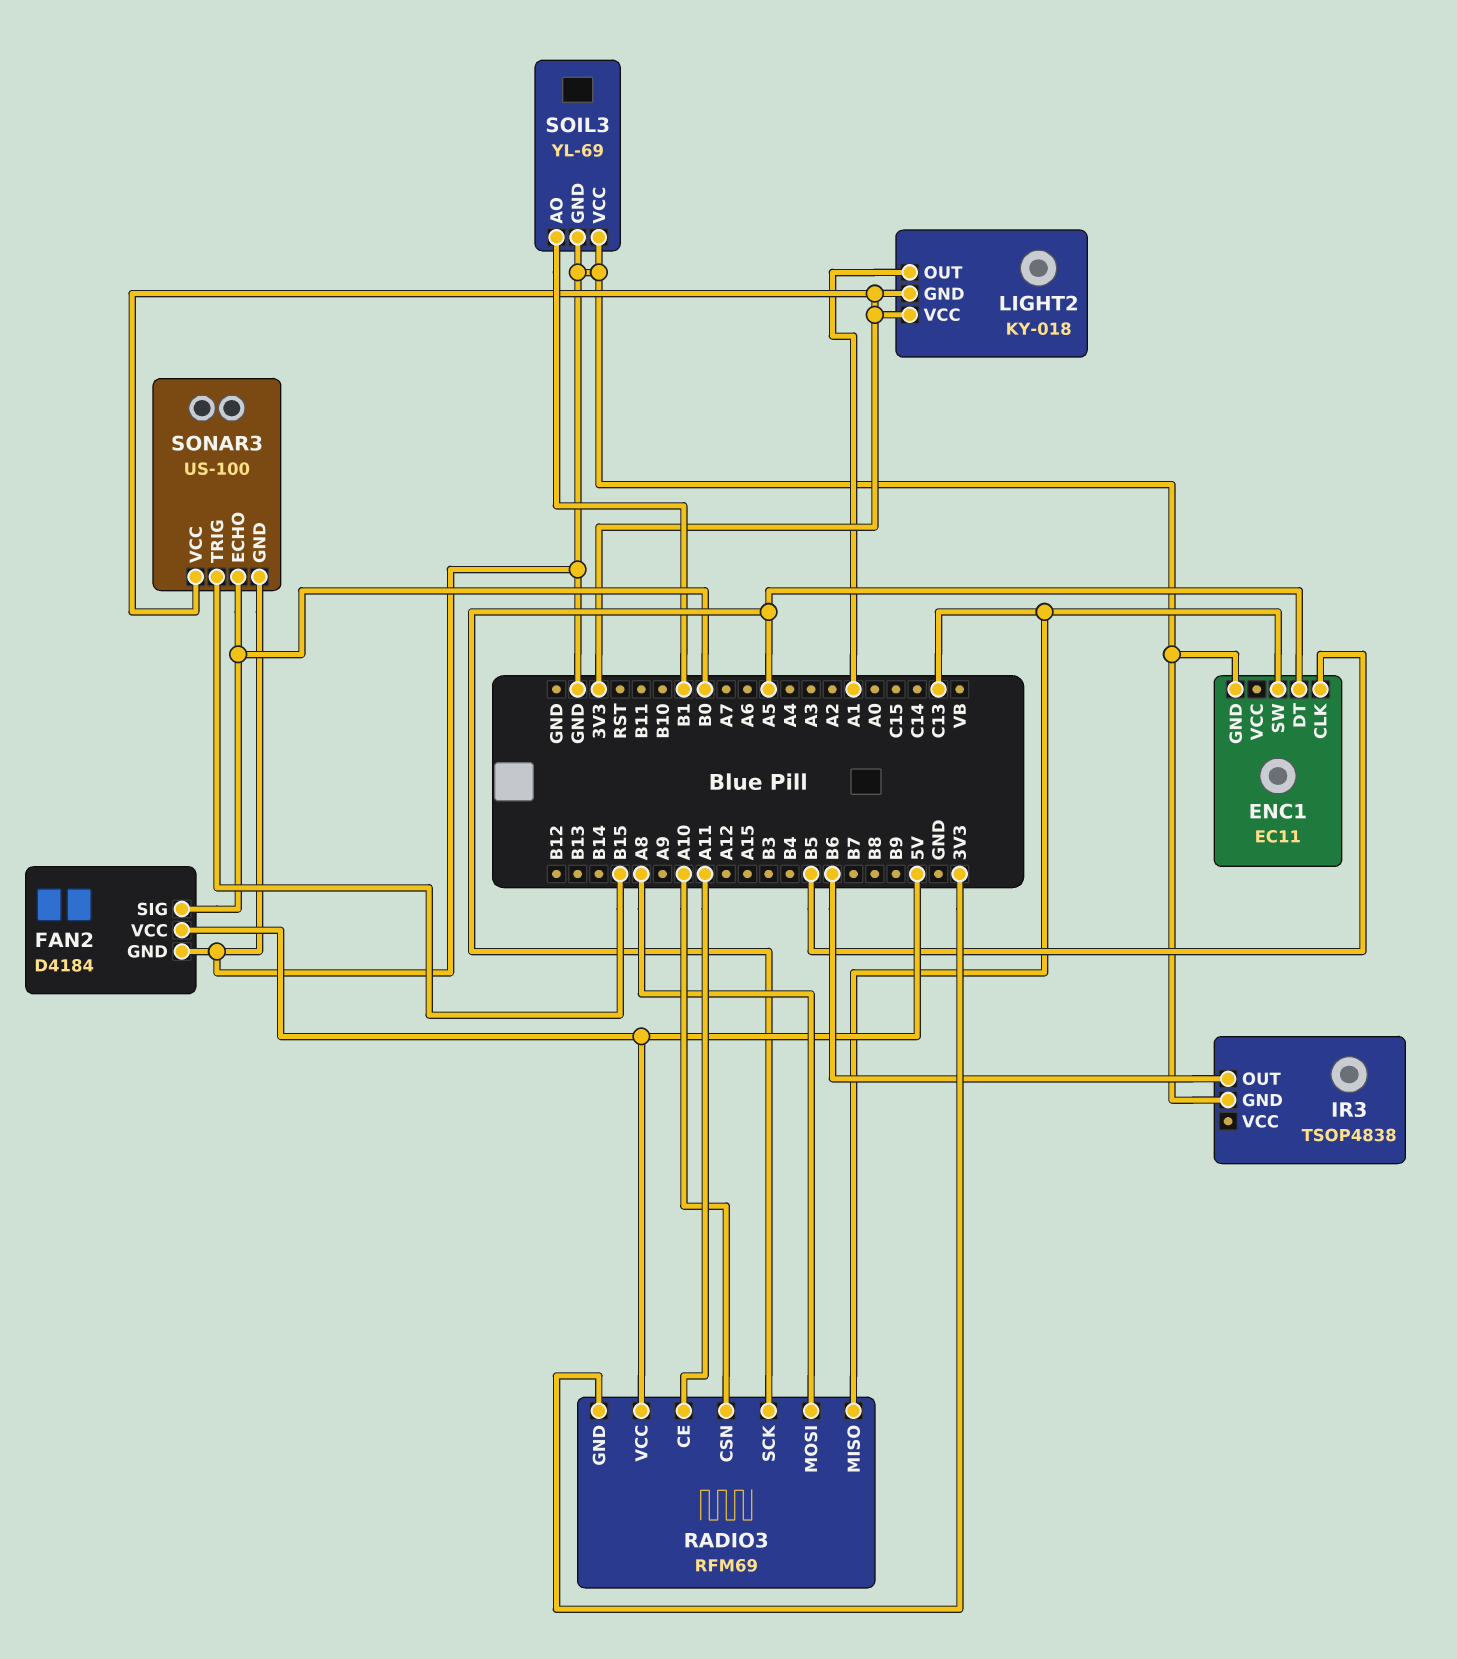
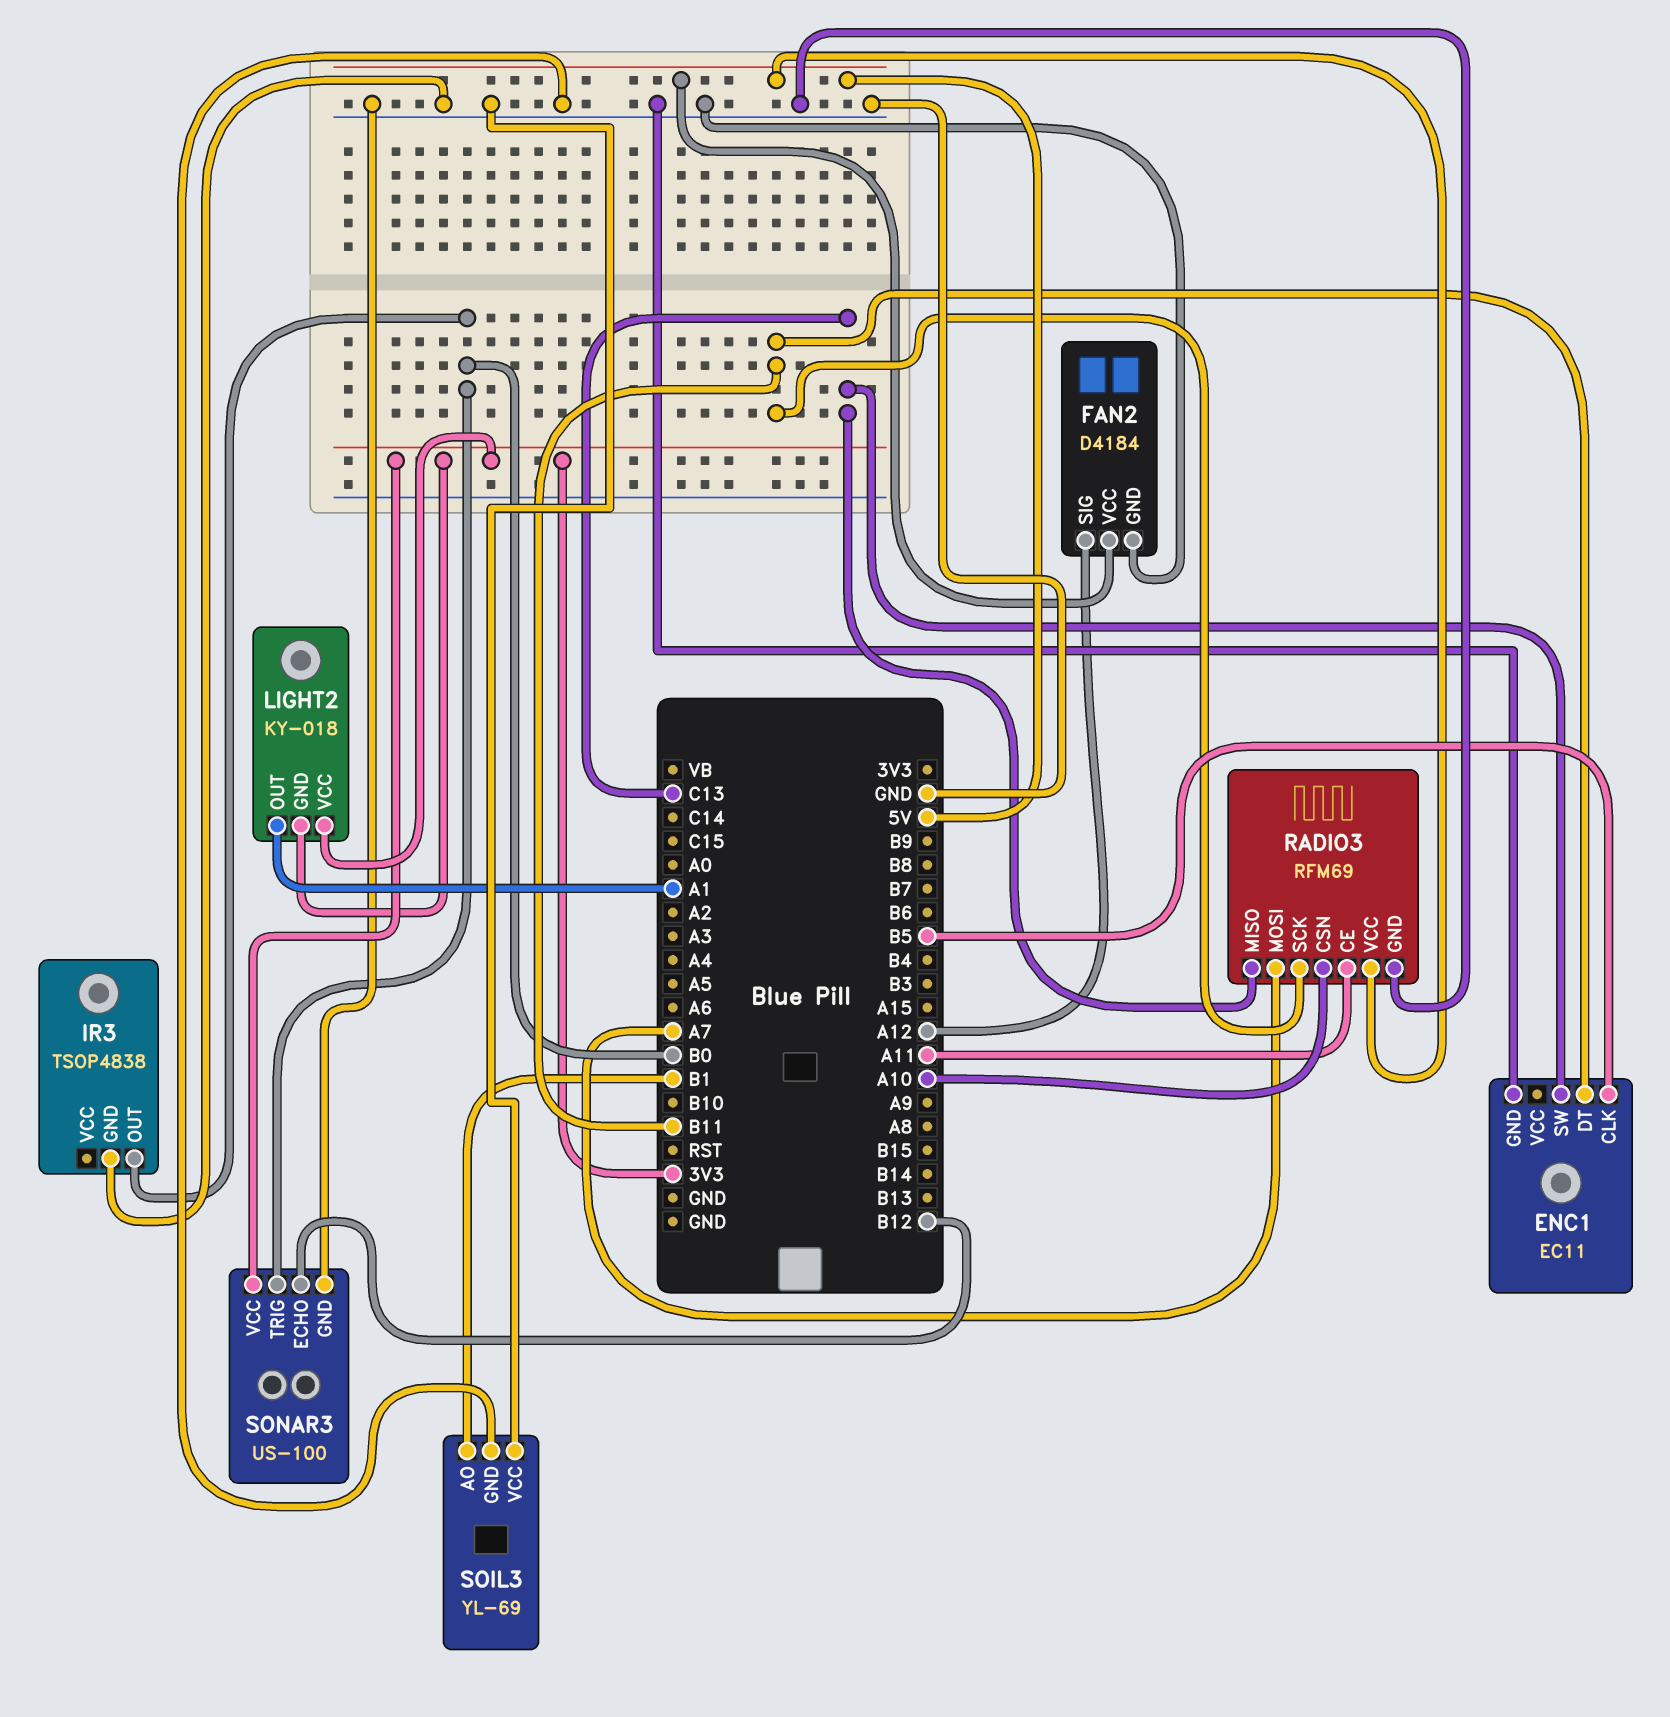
ENC1 pin DT: A5 -> B11
FAN2 pin SIG: B0 -> A12
IR3 pin OUT: B6 -> B0
RADIO3 pin GND: 3V3 -> GND
RADIO3 pin MOSI: A8 -> A7
RADIO3 pin SCK: A5 -> B11
SONAR3 pin ECHO: B0 -> B12
SONAR3 pin TRIG: B15 -> B0

